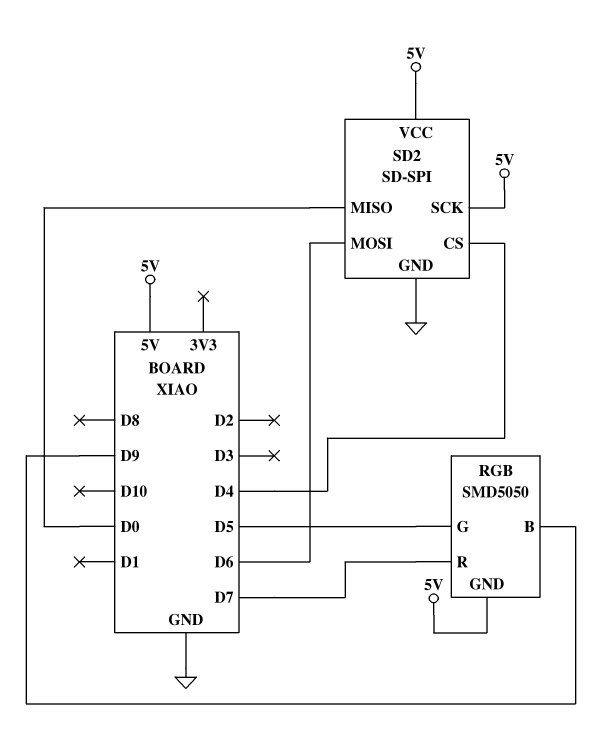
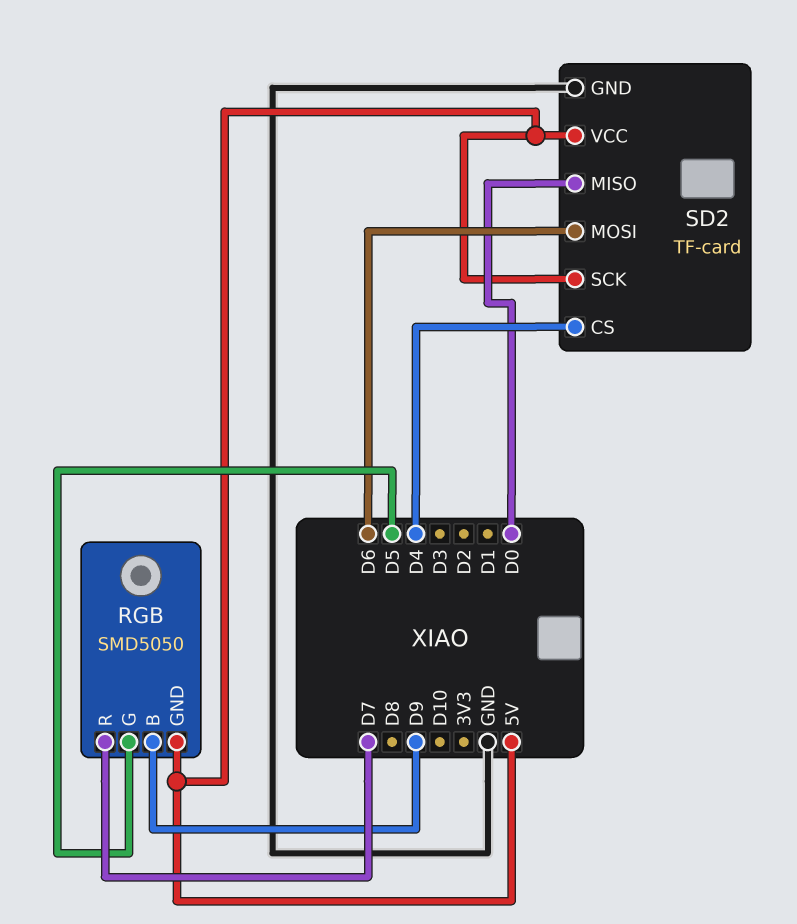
SD2: SD-SPI -> TF-card

